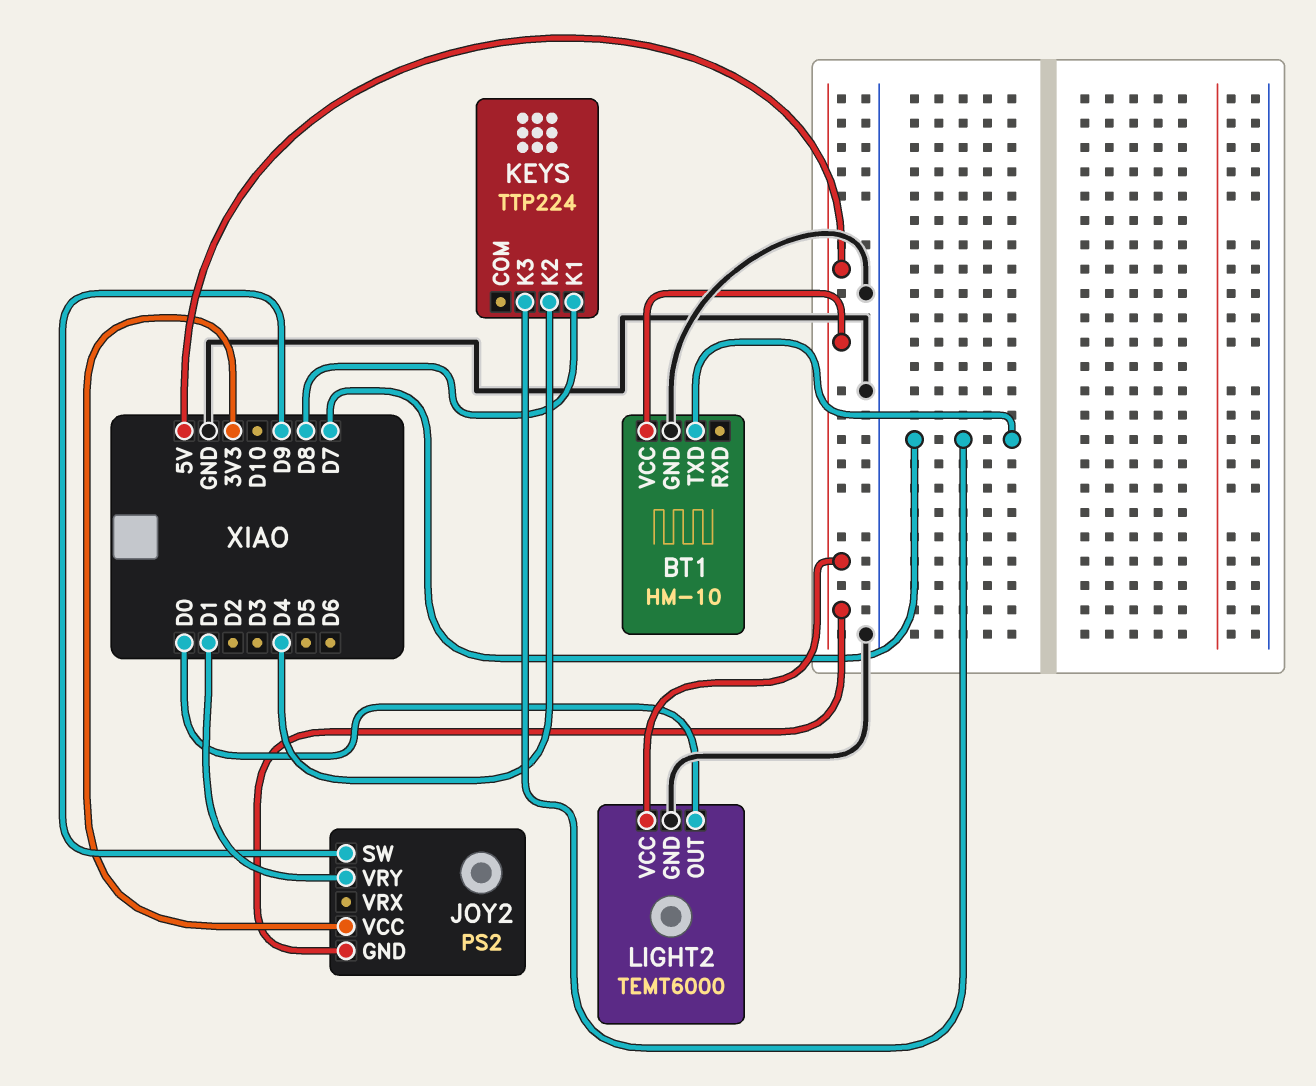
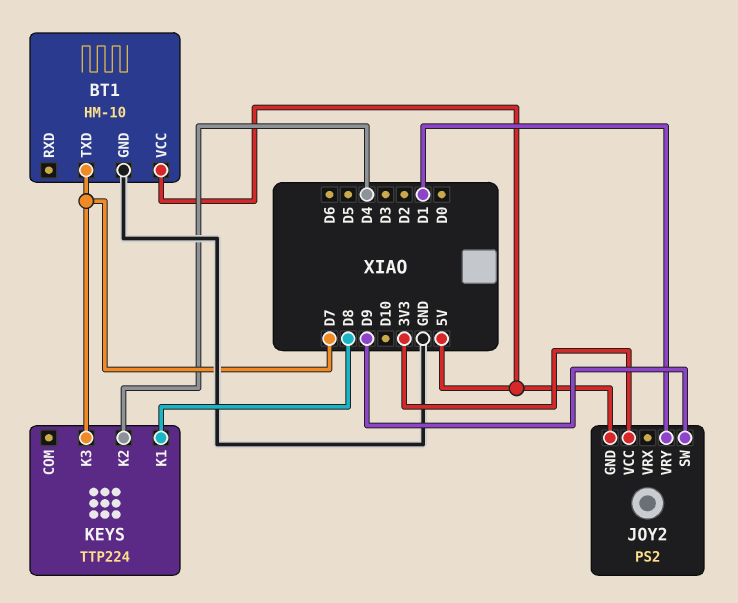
LIGHT2: TEMT6000 -> none
LIGHT2 pin GND: GND -> none
LIGHT2 pin OUT: D0 -> none
LIGHT2 pin VCC: 5V -> none

